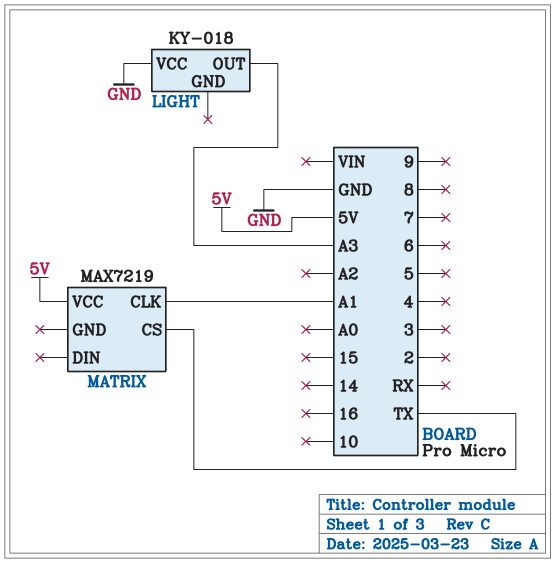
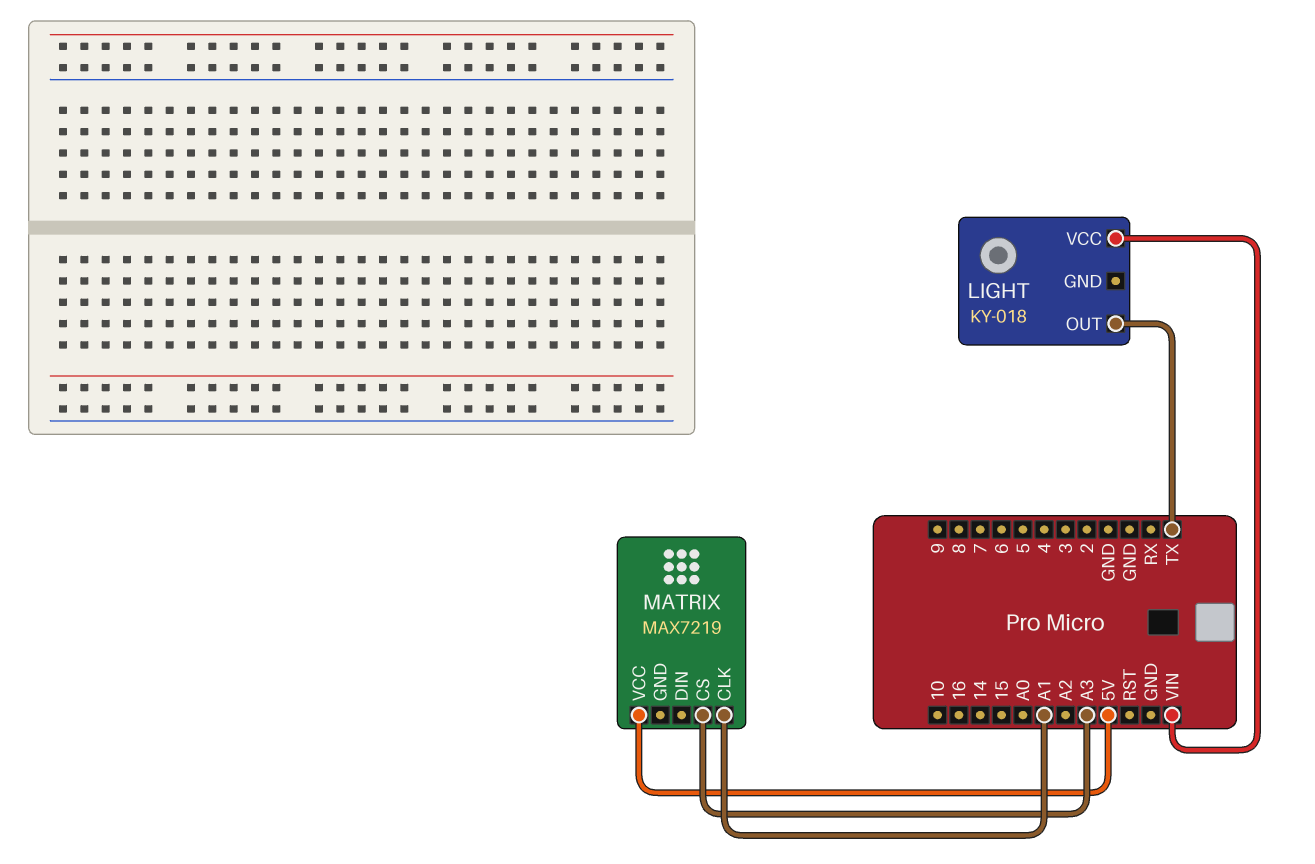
LIGHT pin OUT: A3 -> TX
LIGHT pin VCC: GND -> VIN
MATRIX pin CS: TX -> A3

